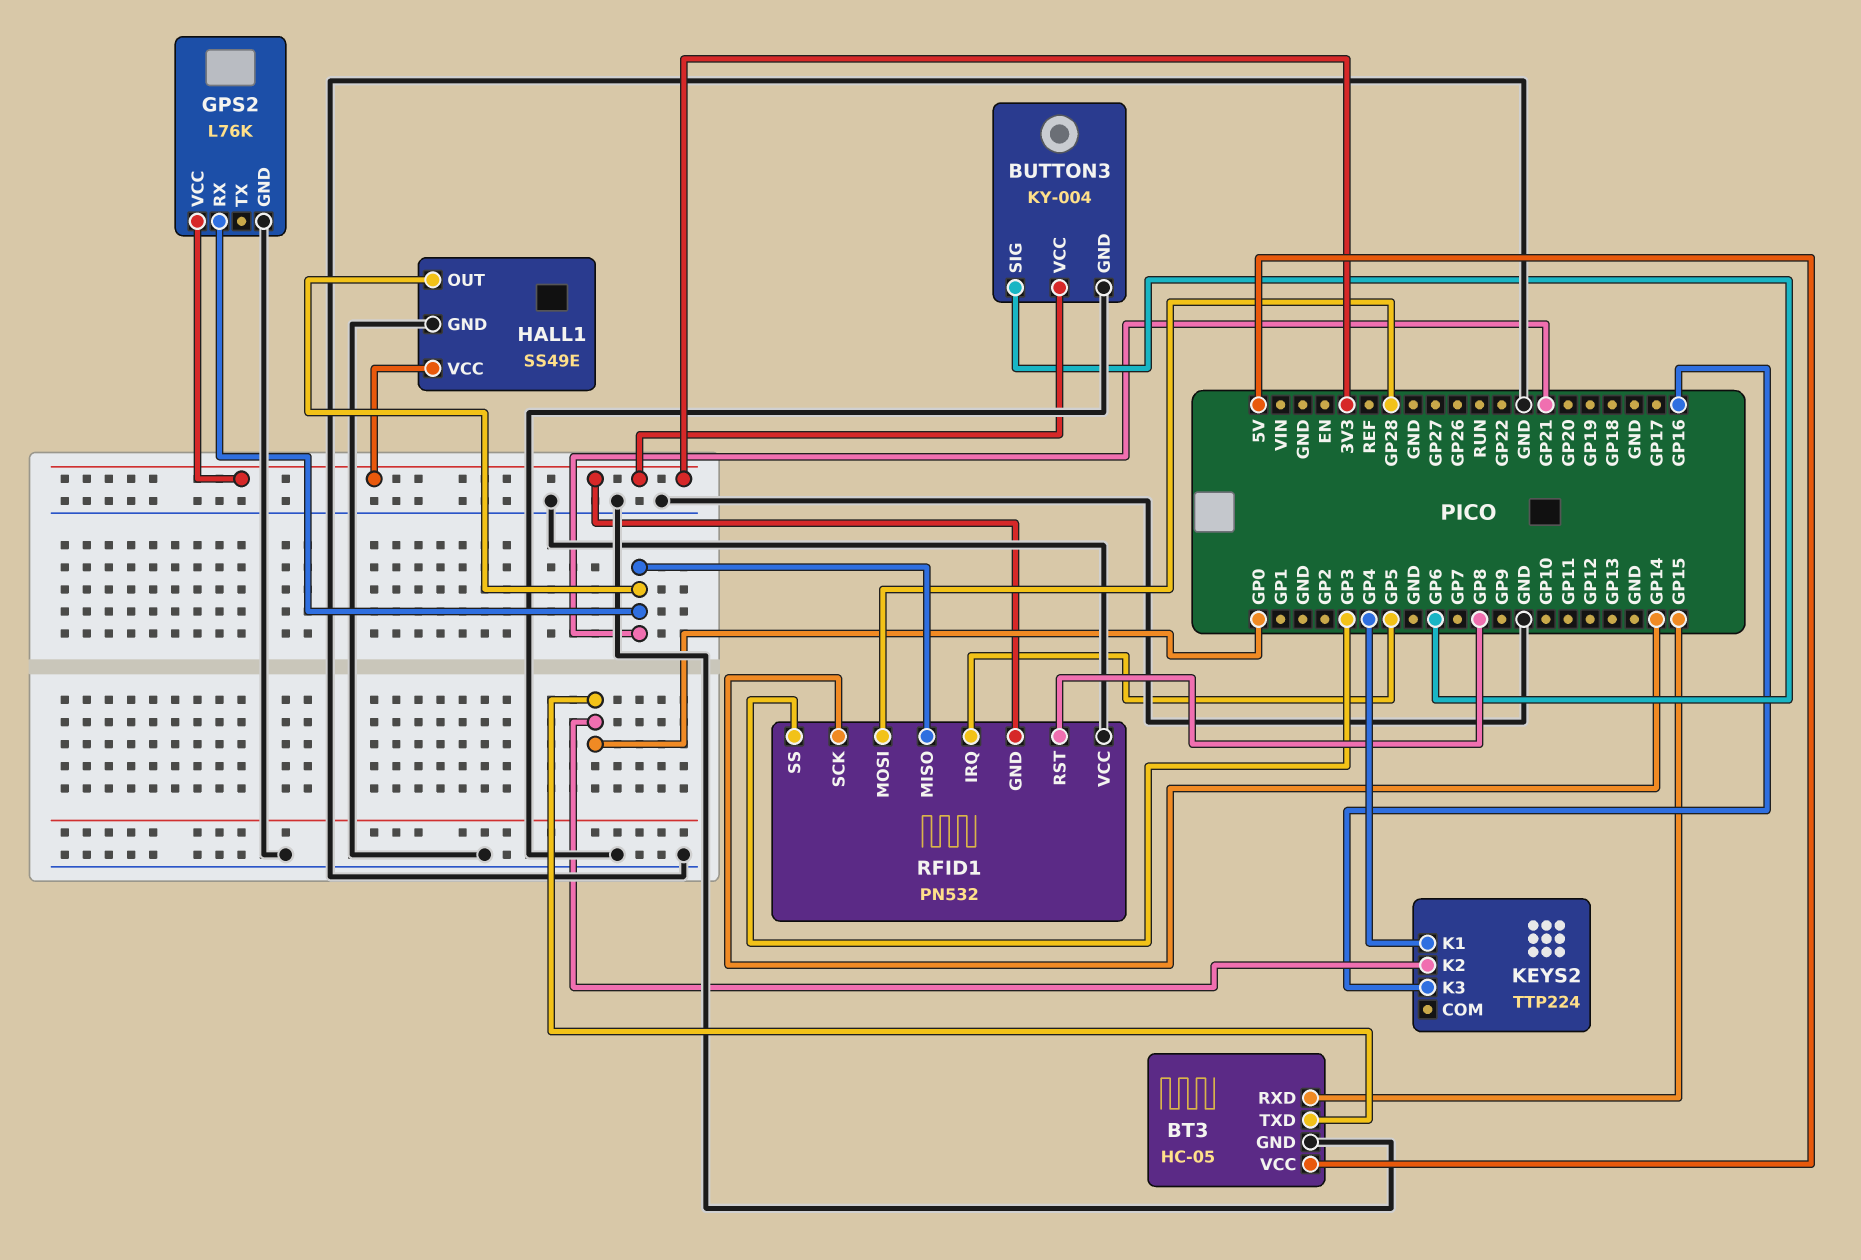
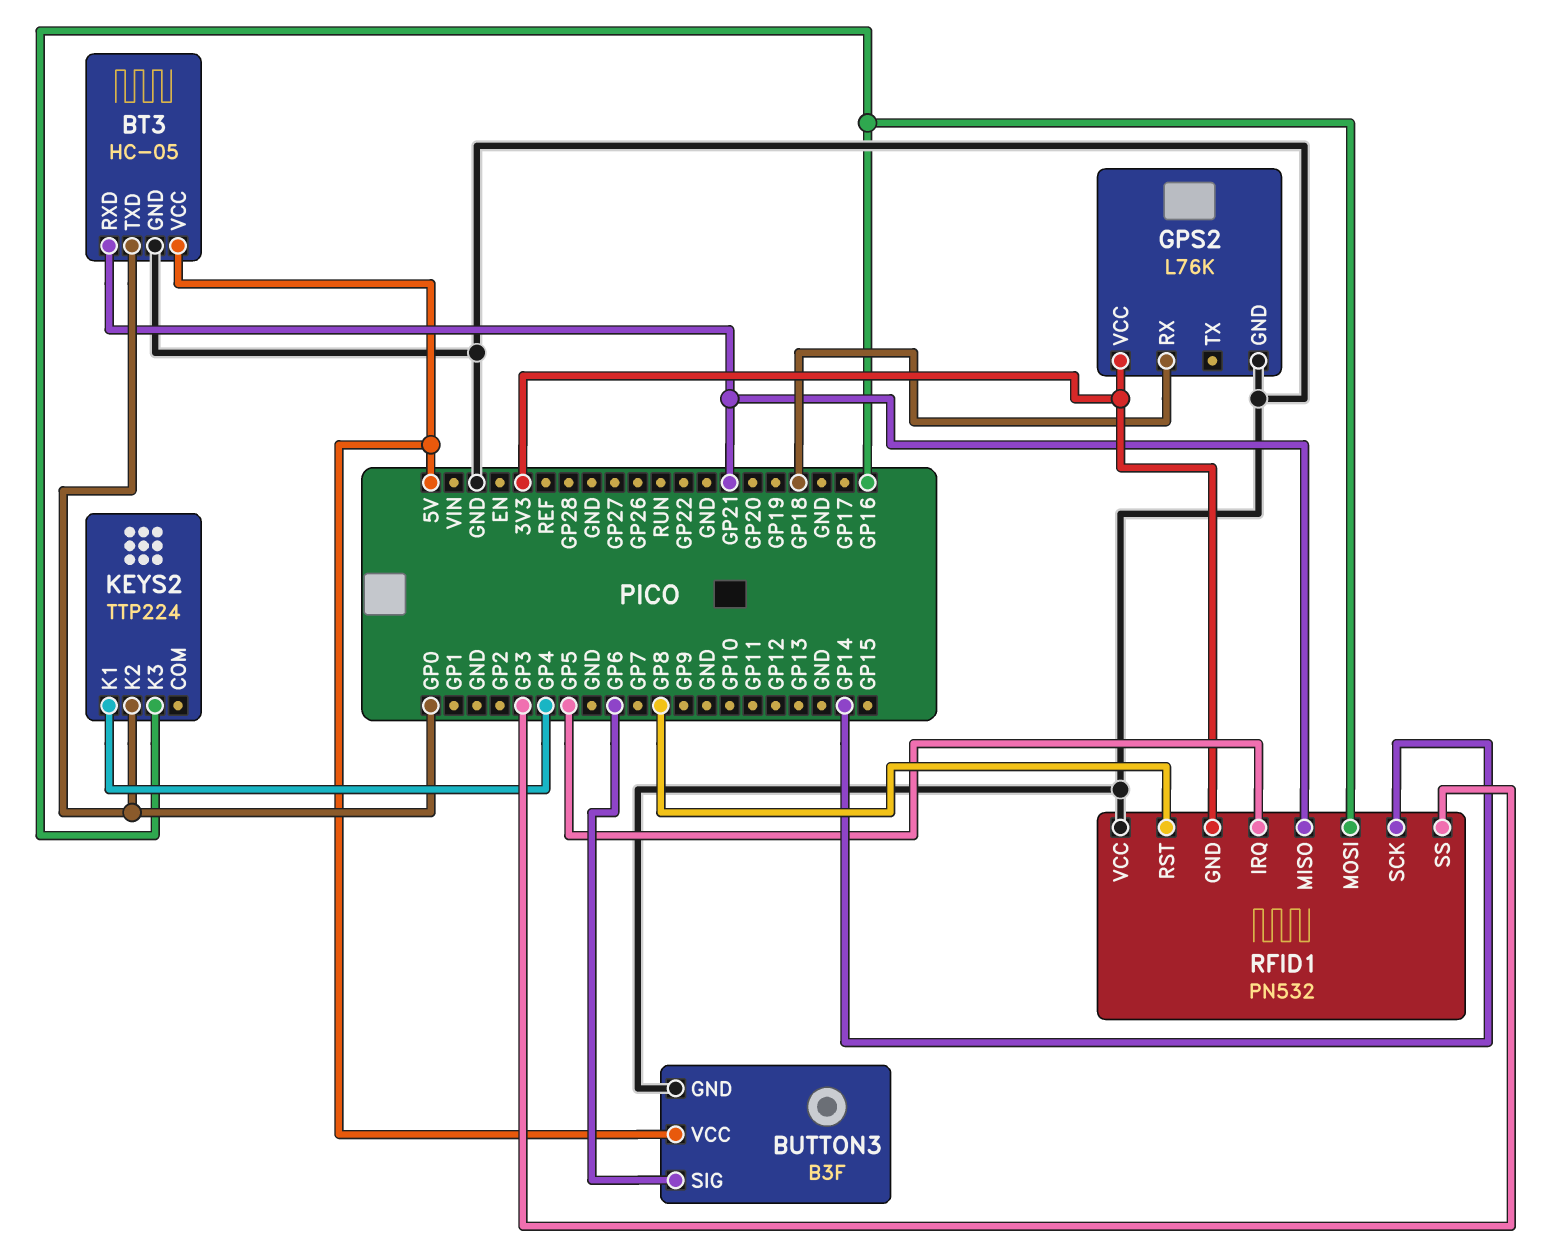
BT3 pin RXD: GP15 -> GP21
BUTTON3: KY-004 -> B3F
BUTTON3 pin VCC: 3V3 -> 5V
GPS2 pin RX: GP21 -> GP18
HALL1: SS49E -> none
HALL1 pin GND: GND -> none
HALL1 pin OUT: GP21 -> none
HALL1 pin VCC: 3V3 -> none
RFID1 pin MOSI: GP28 -> GP16

